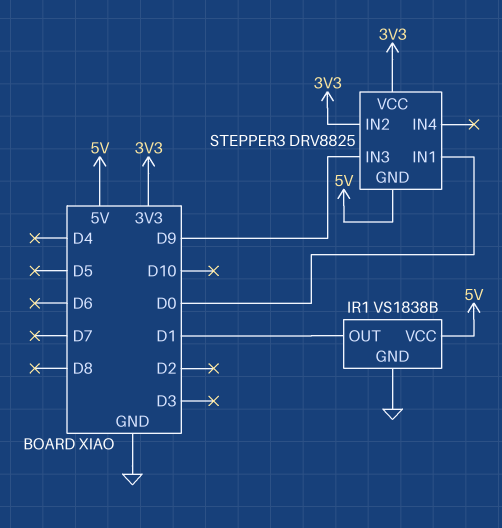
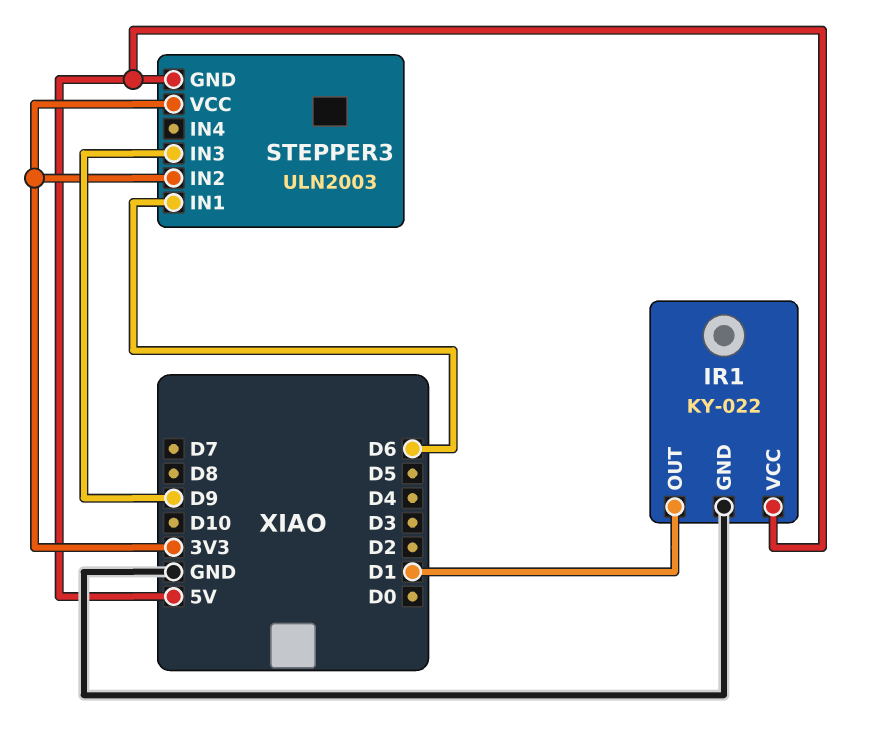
IR1: VS1838B -> KY-022
STEPPER3: DRV8825 -> ULN2003
STEPPER3 pin IN1: D0 -> D6

